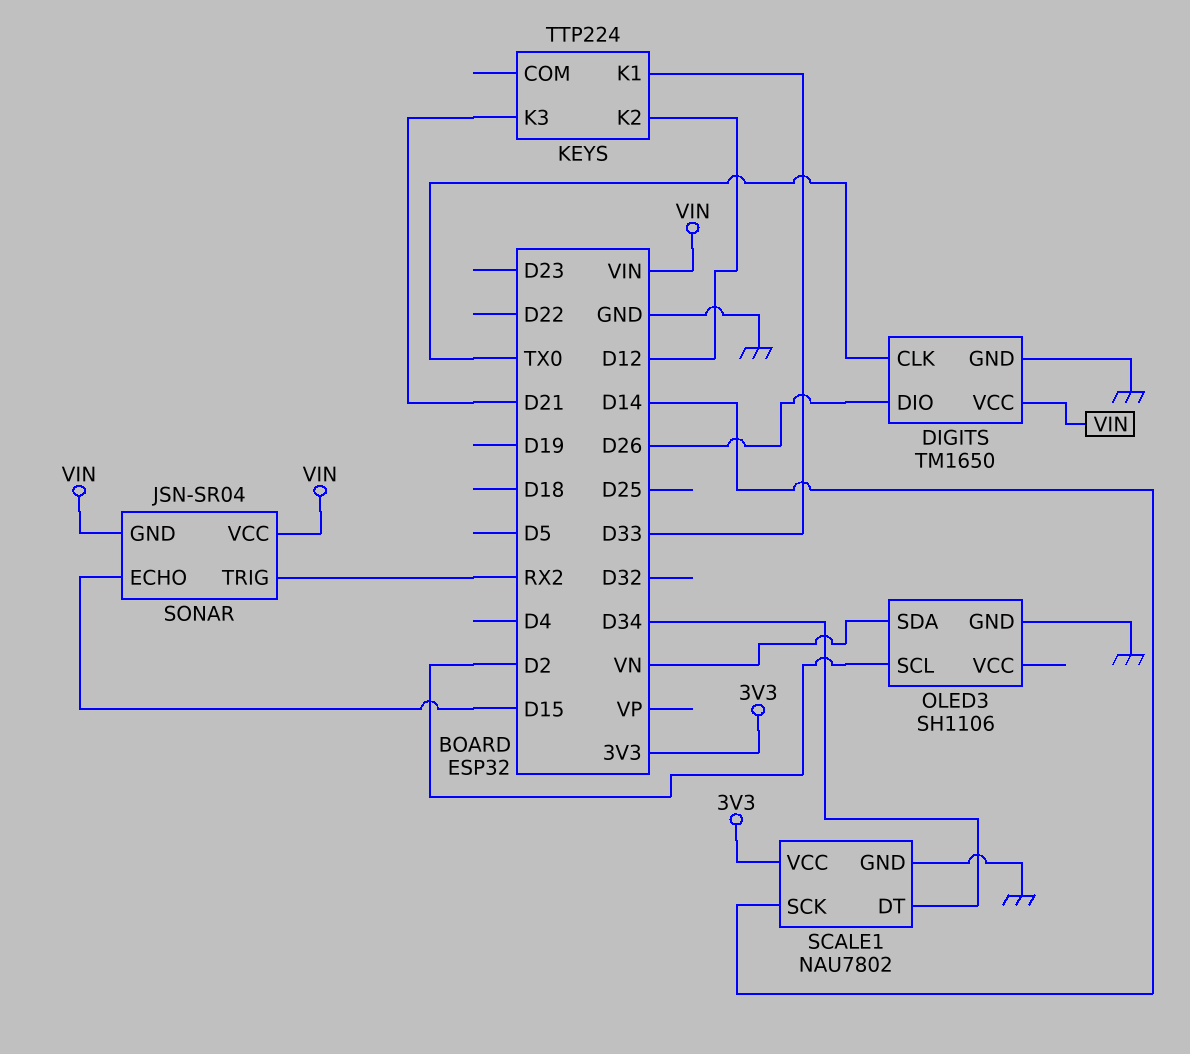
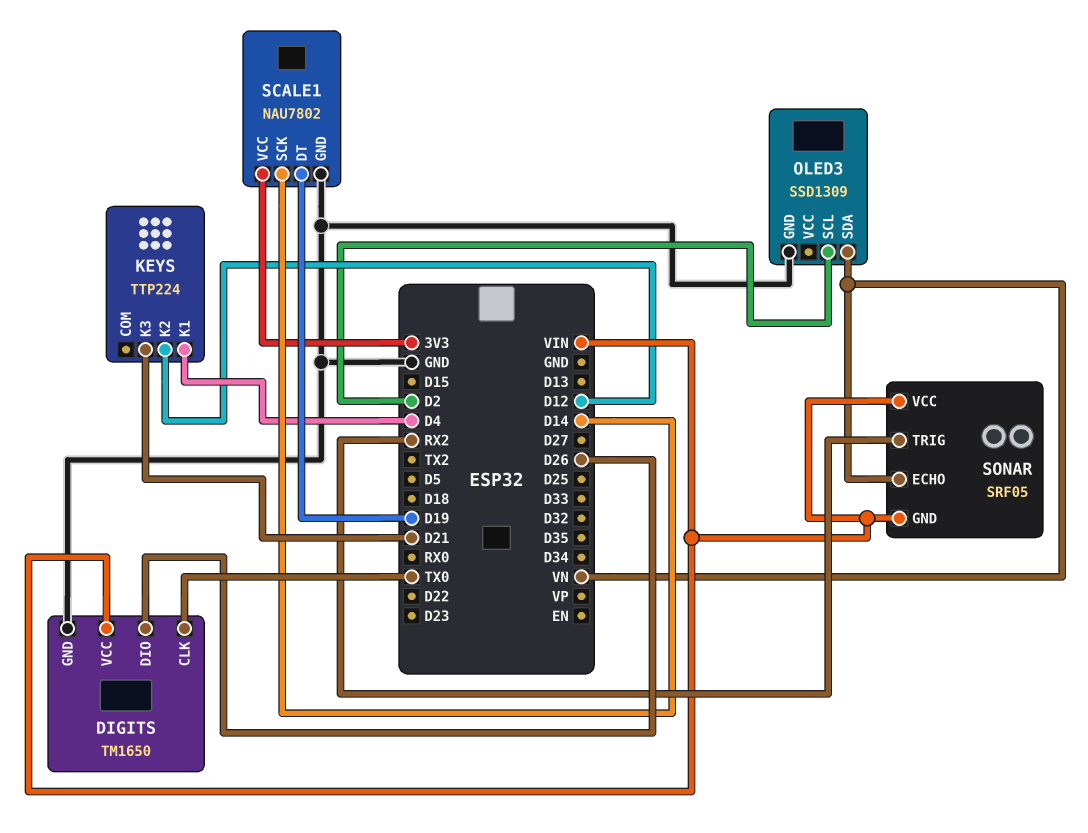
KEYS pin K1: D33 -> D4
OLED3: SH1106 -> SSD1309
SCALE1 pin DT: D34 -> D19
SONAR: JSN-SR04 -> SRF05
SONAR pin ECHO: D15 -> VN

